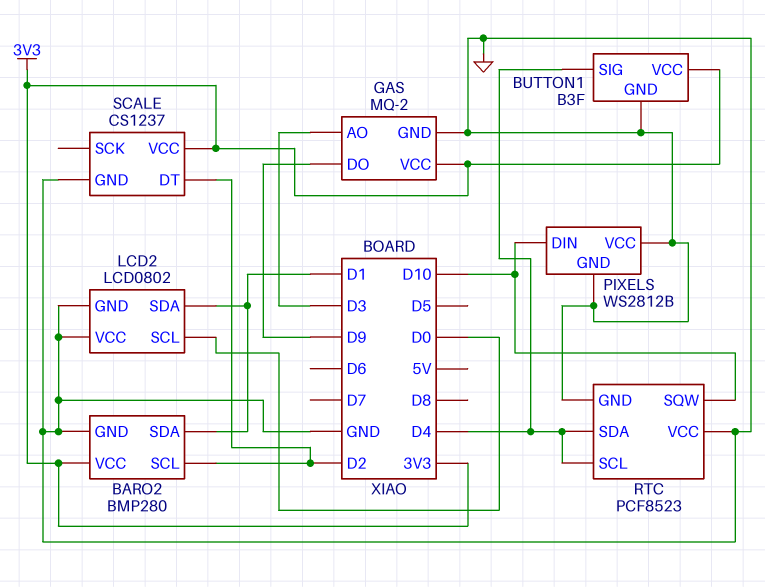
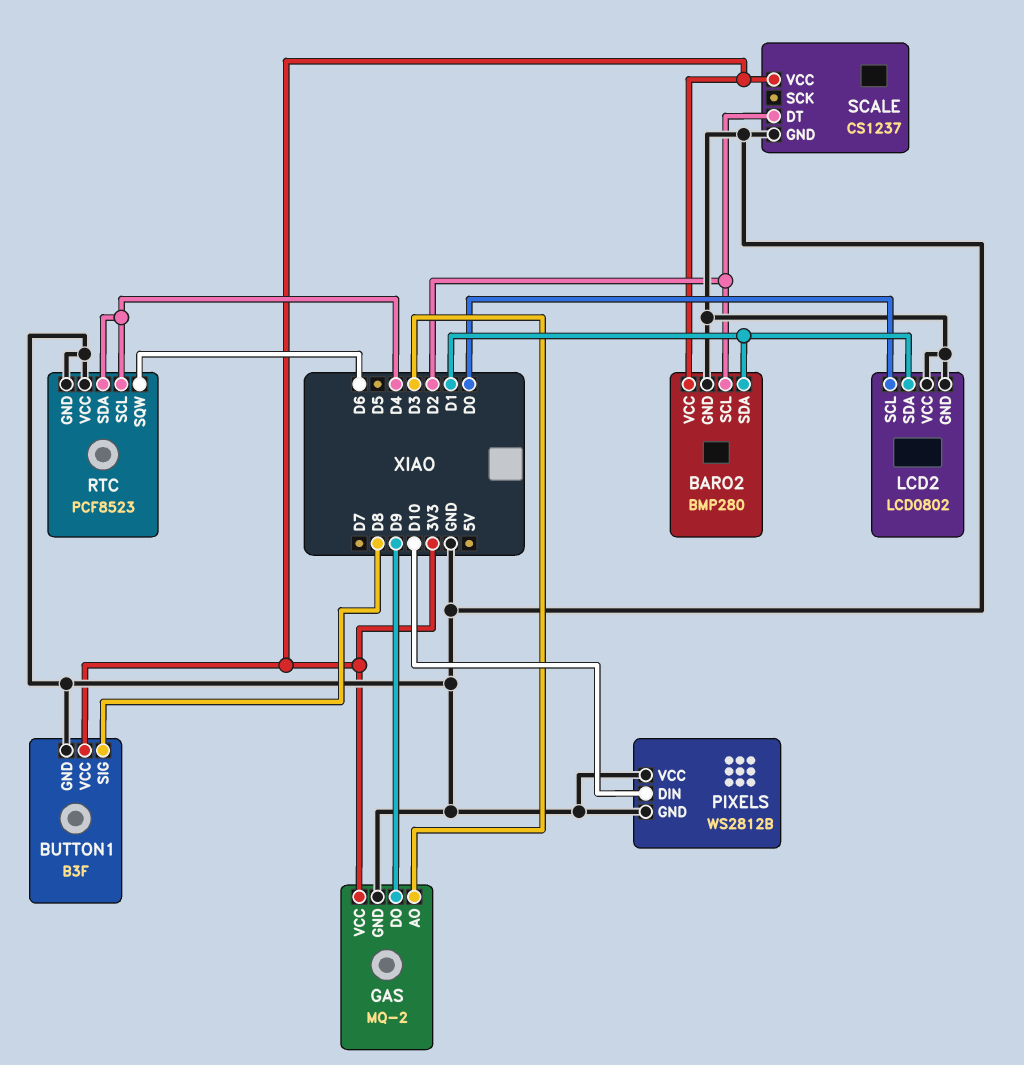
BUTTON1 pin SIG: D4 -> D8
RTC pin SQW: D10 -> D6

